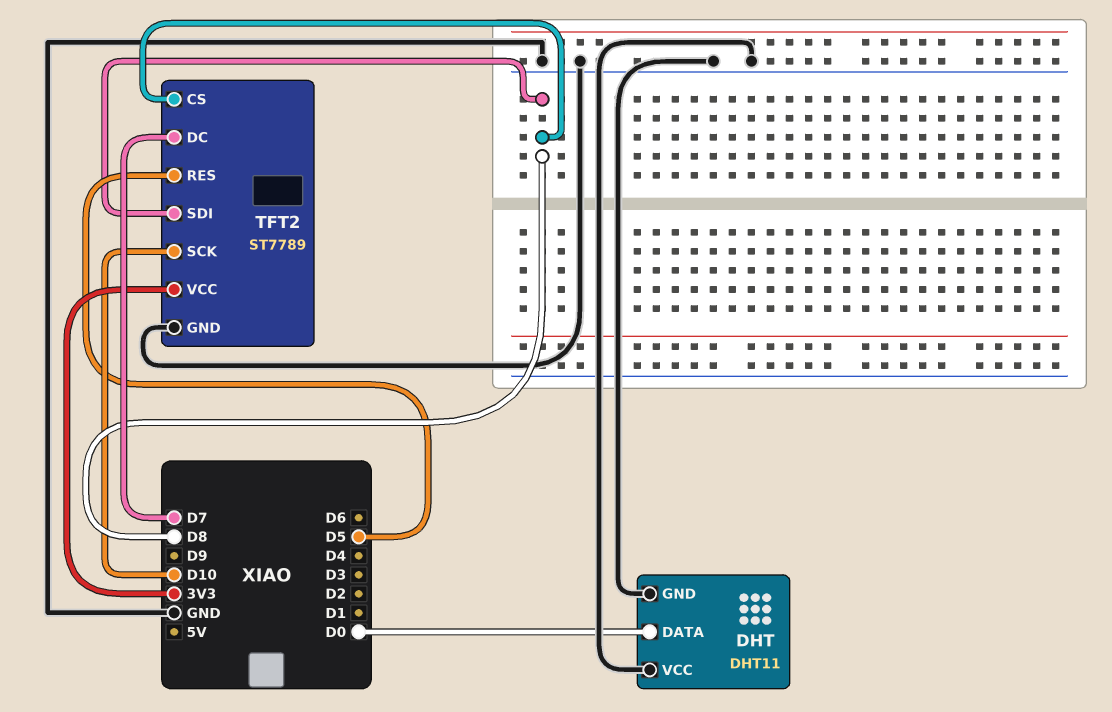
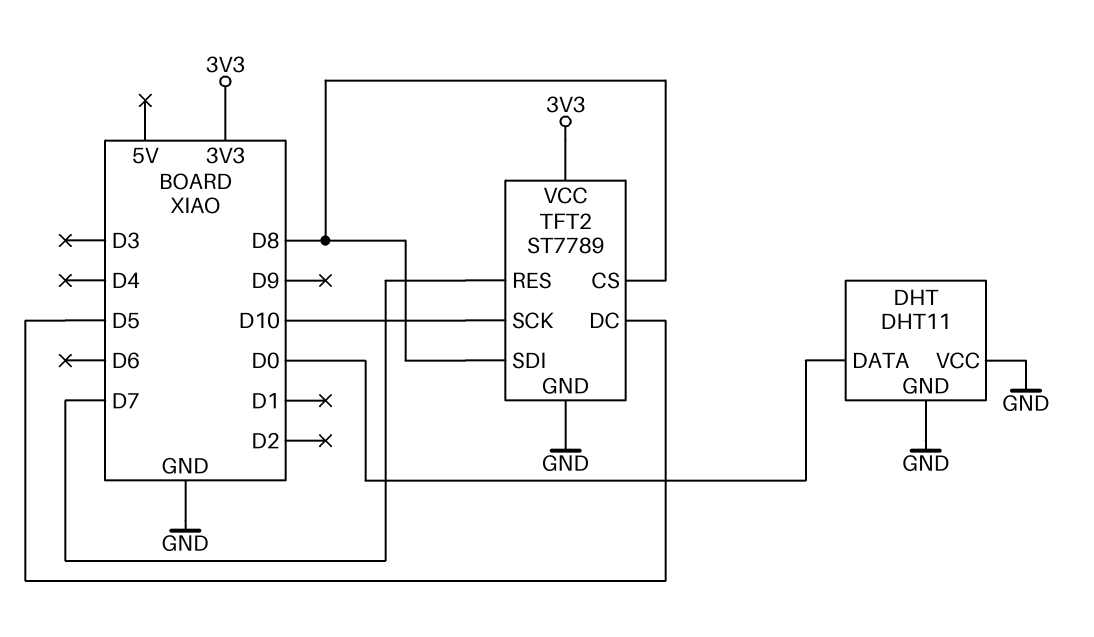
TFT2 pin DC: D7 -> D5
TFT2 pin RES: D5 -> D7

